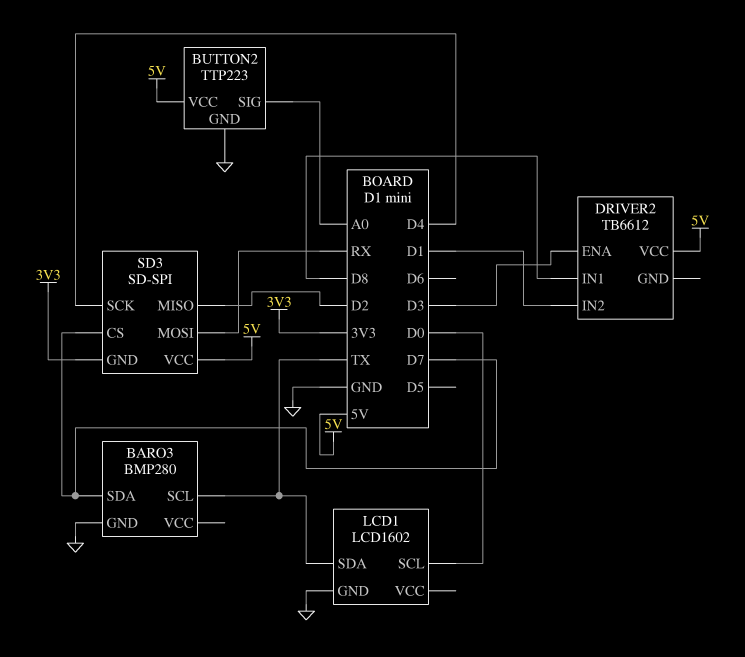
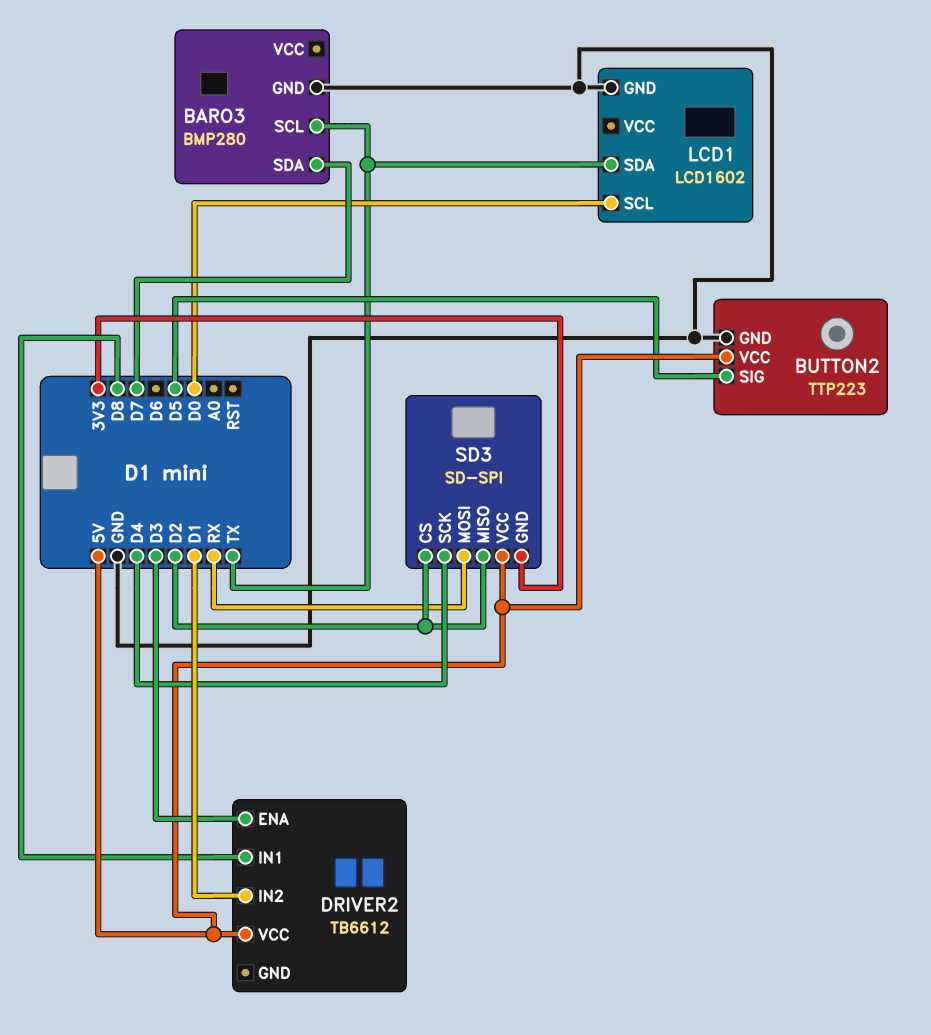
BUTTON2 pin SIG: A0 -> D5
SD3 pin CS: D7 -> D2

